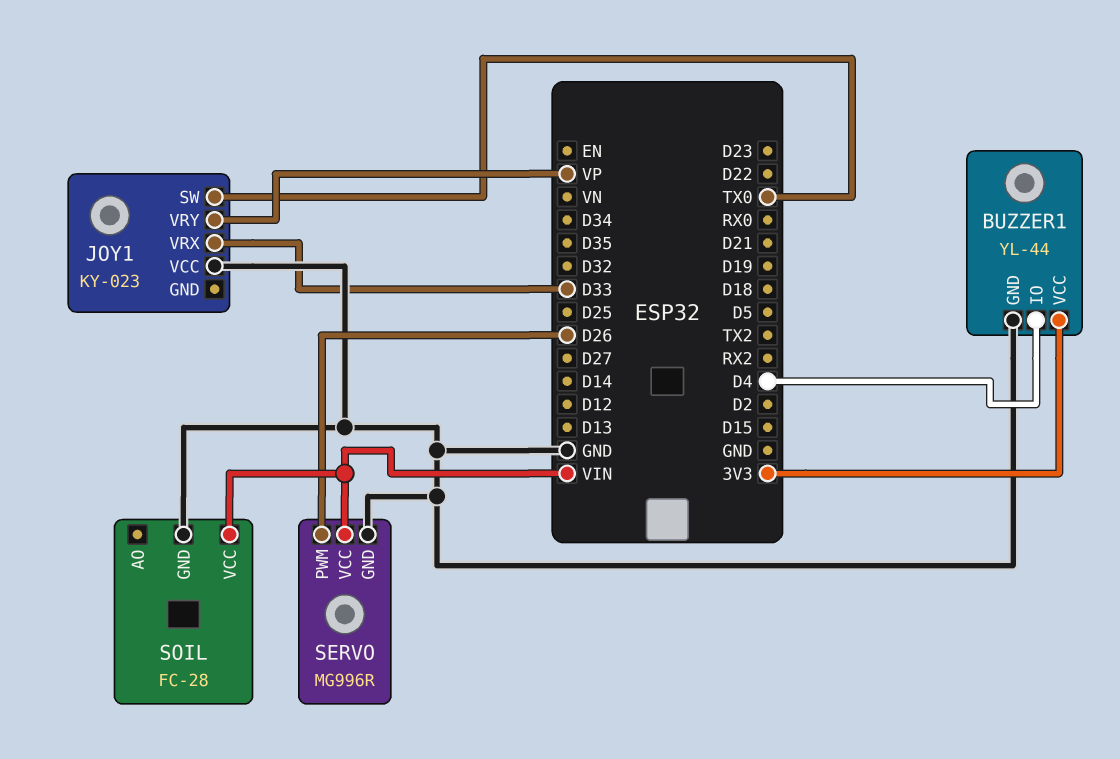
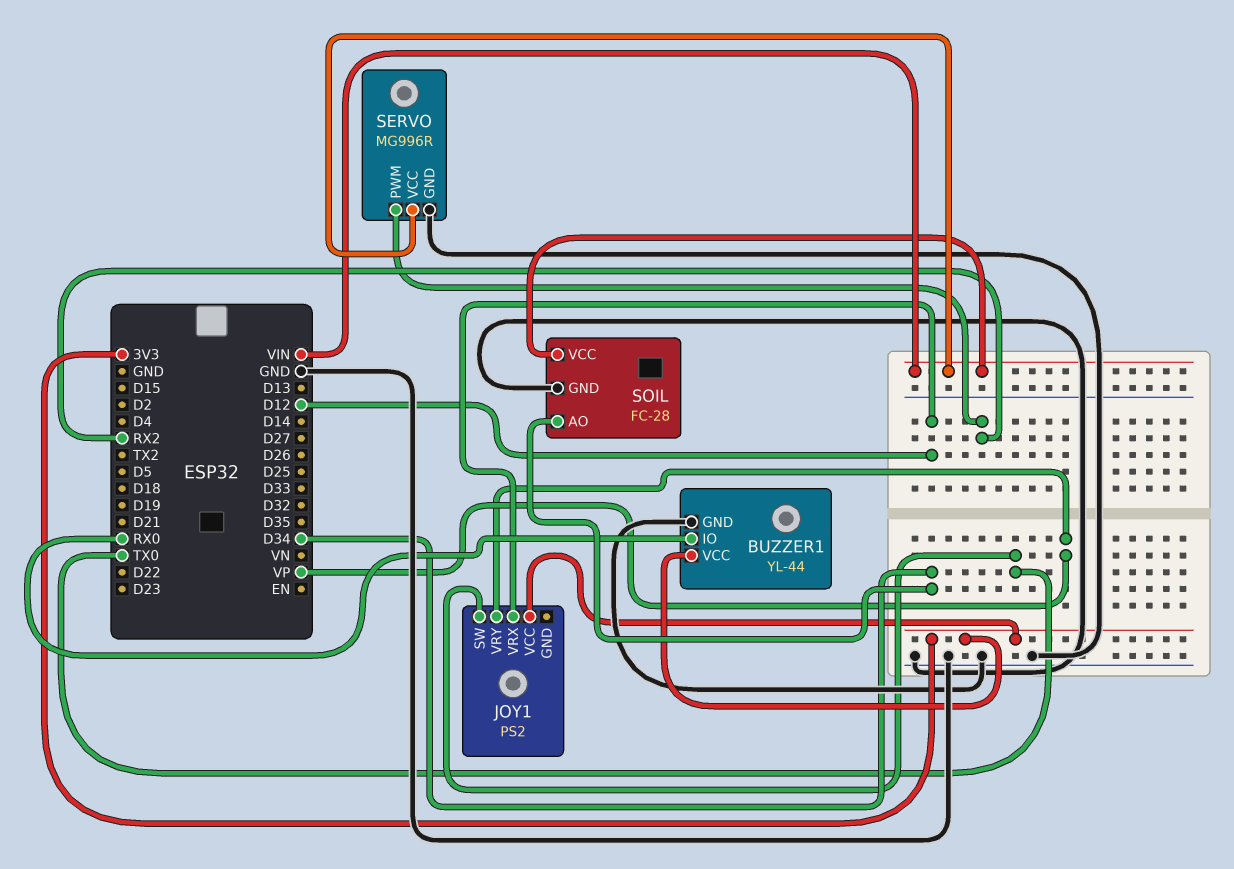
BUZZER1 pin IO: D4 -> RX0
JOY1: KY-023 -> PS2
JOY1 pin VCC: GND -> 3V3
JOY1 pin VRX: D33 -> D12
SERVO pin PWM: D26 -> RX2
SOIL pin AO: none -> D34

